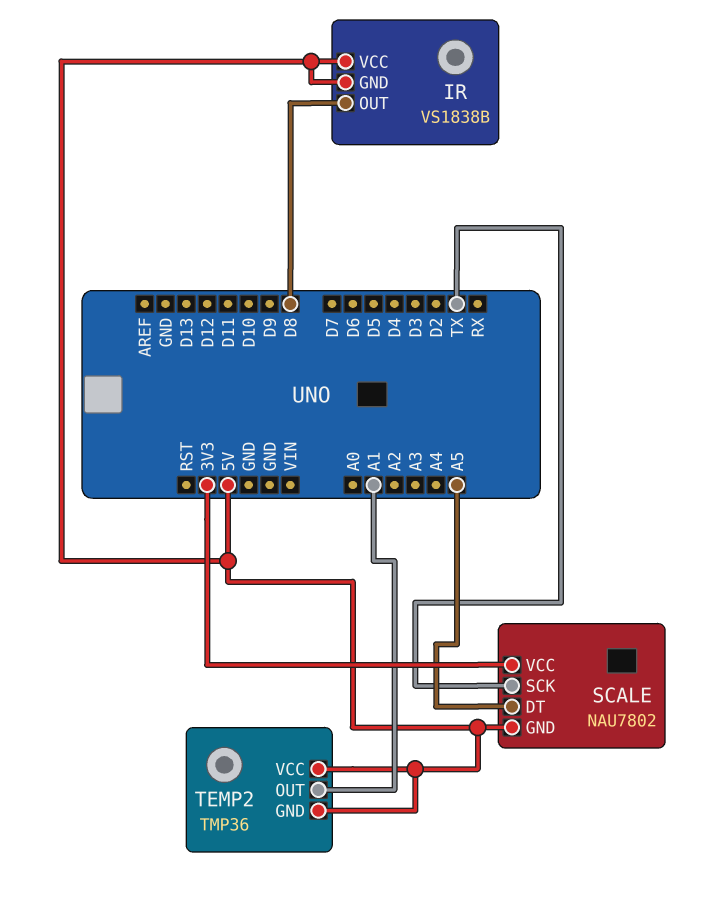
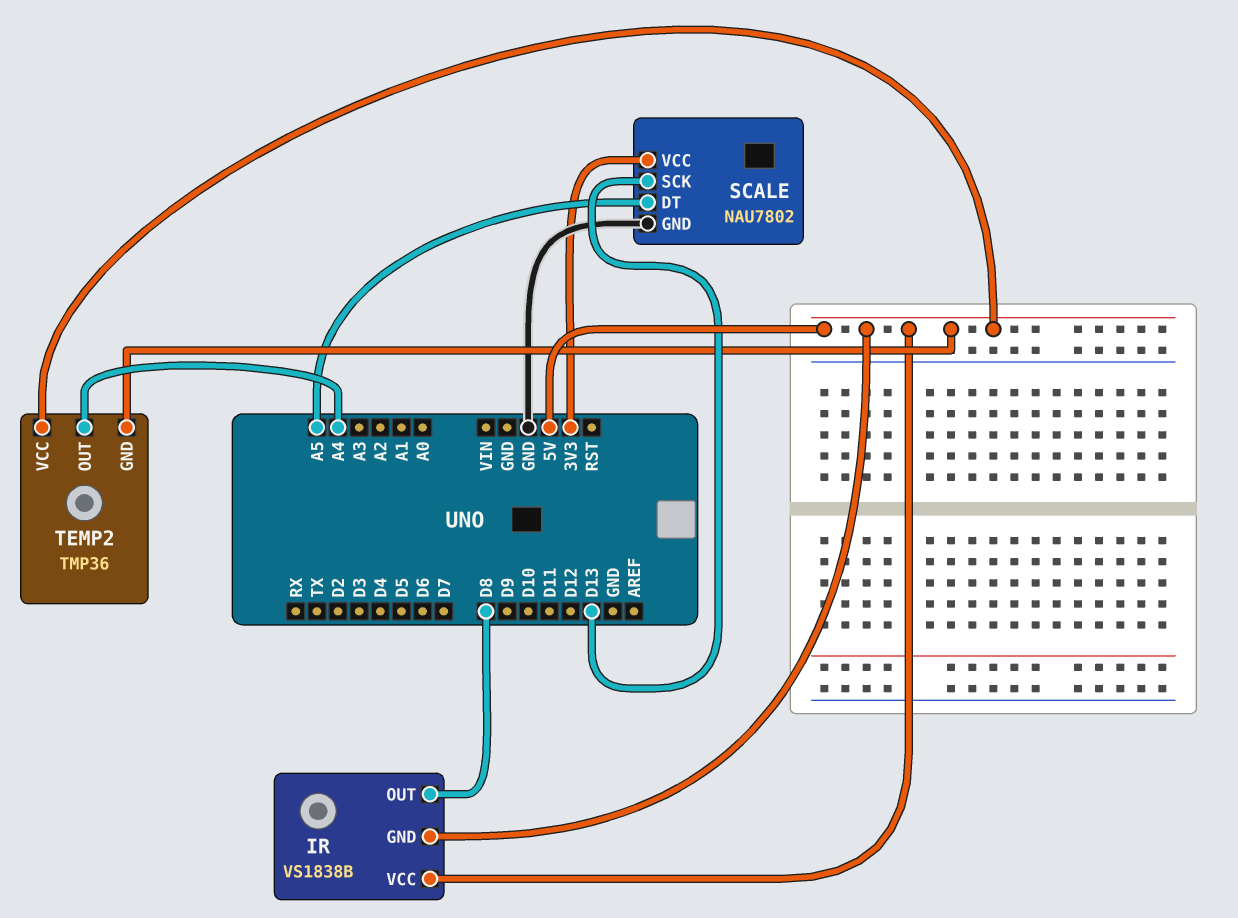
SCALE pin GND: 5V -> GND
SCALE pin SCK: TX -> D13
TEMP2 pin OUT: A1 -> A4

